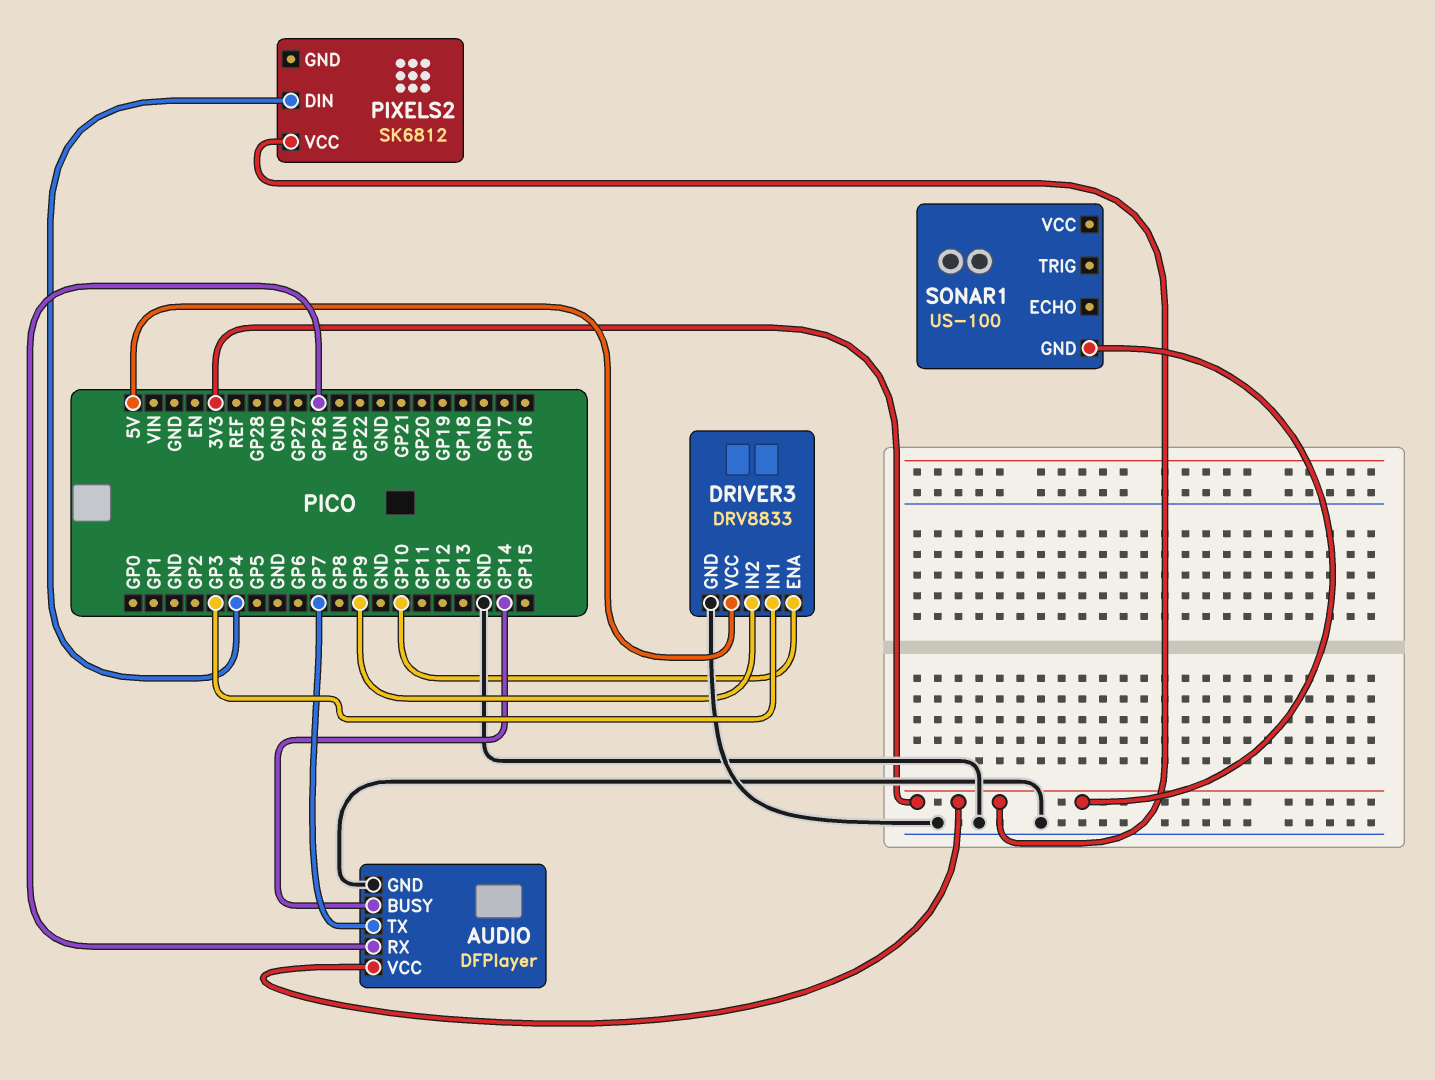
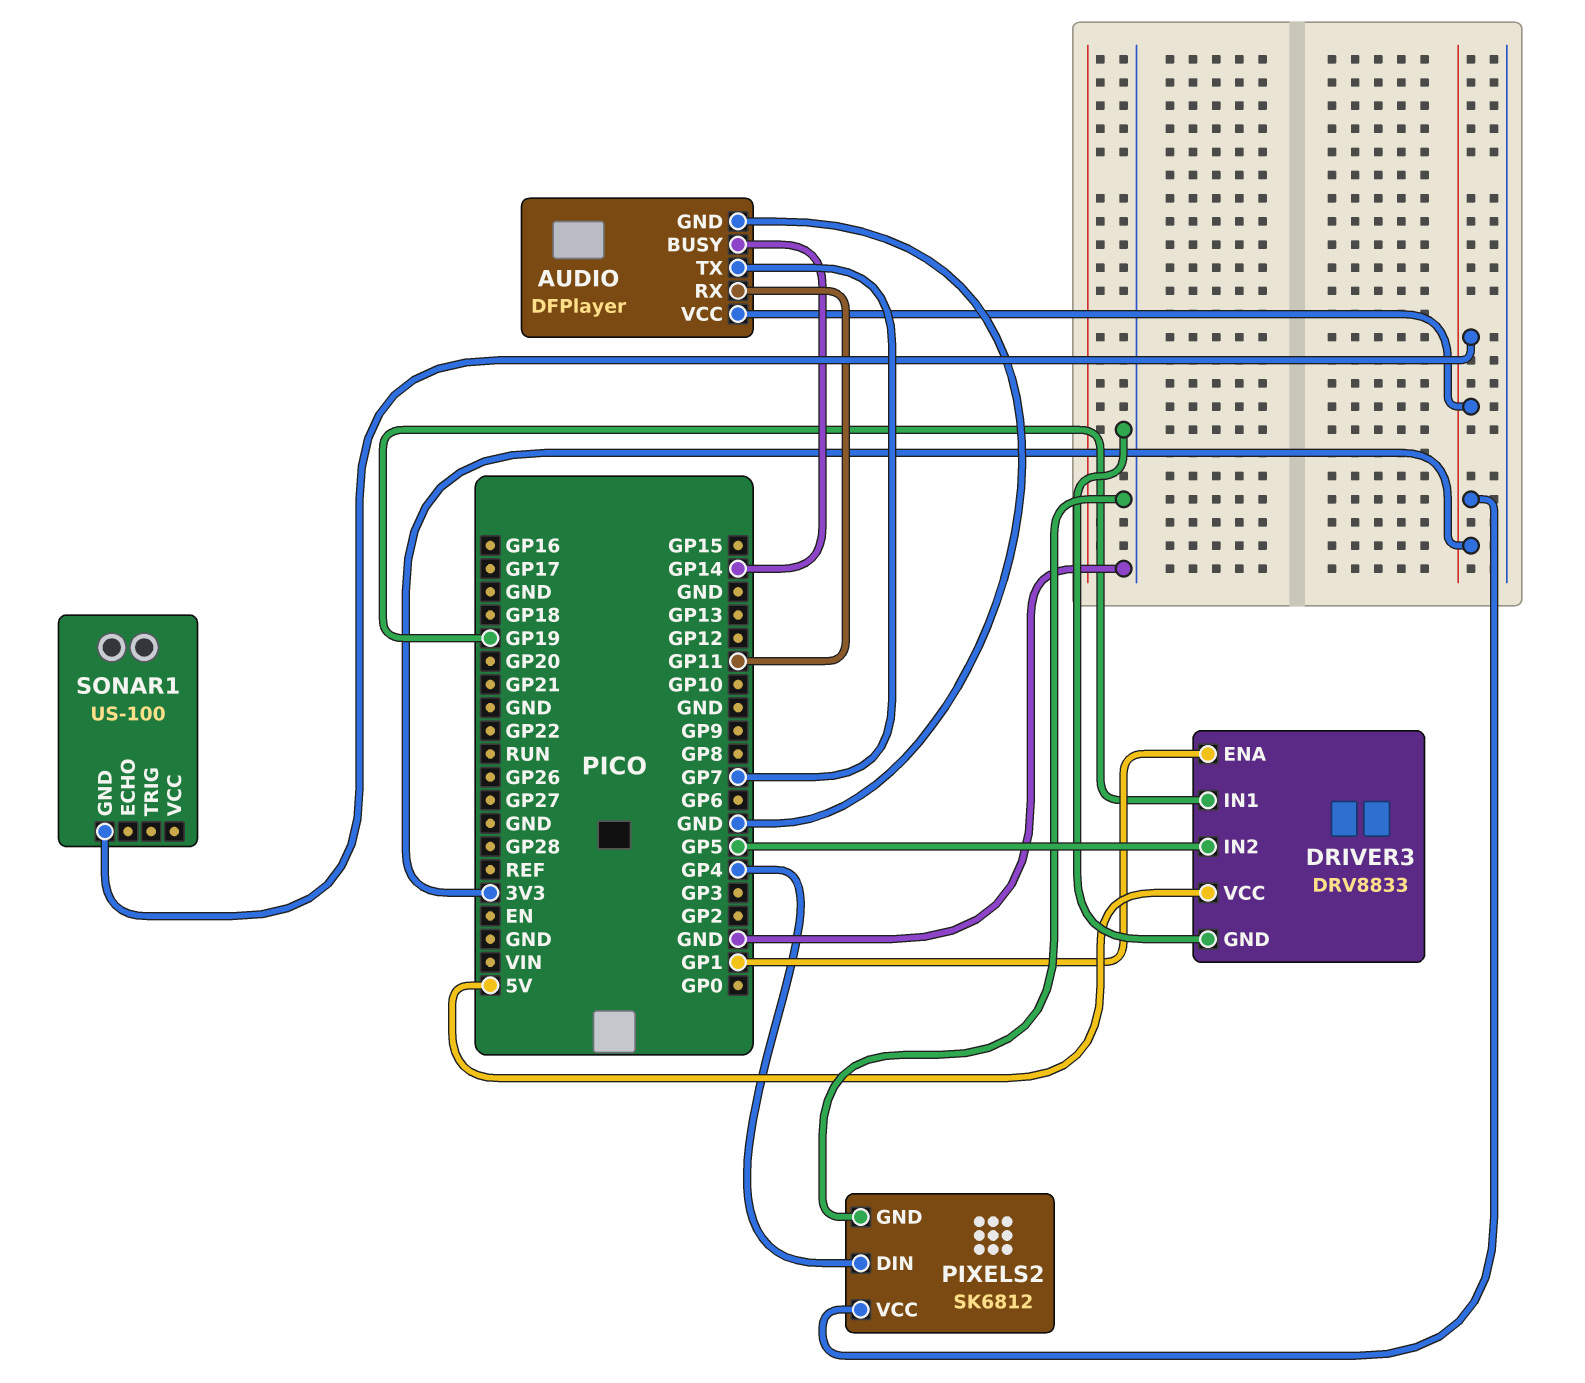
AUDIO pin RX: GP26 -> GP11
DRIVER3 pin ENA: GP10 -> GP1
DRIVER3 pin IN1: GP3 -> GP19
DRIVER3 pin IN2: GP9 -> GP5
PIXELS2 pin GND: none -> GND

